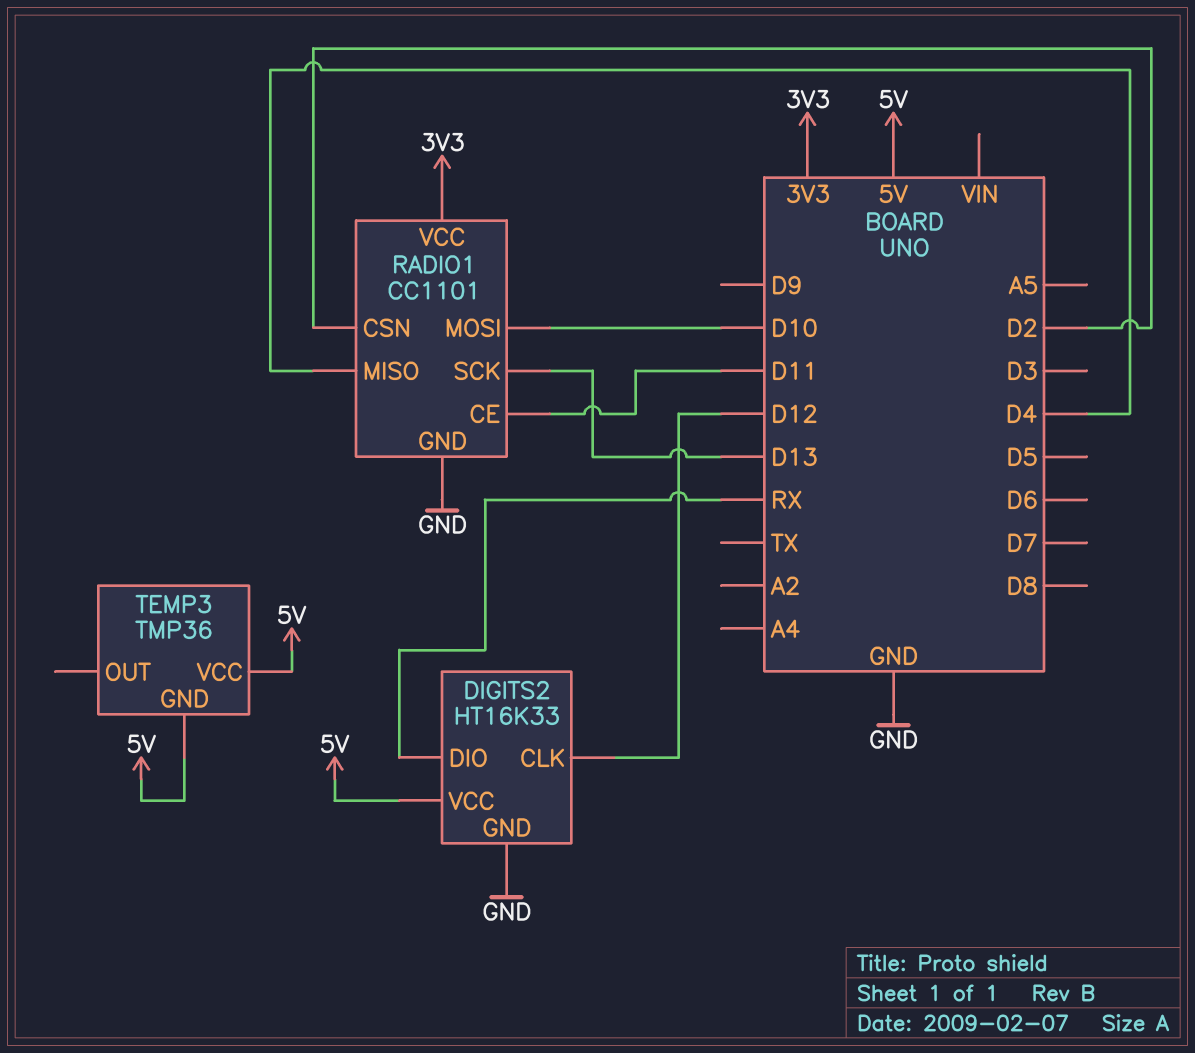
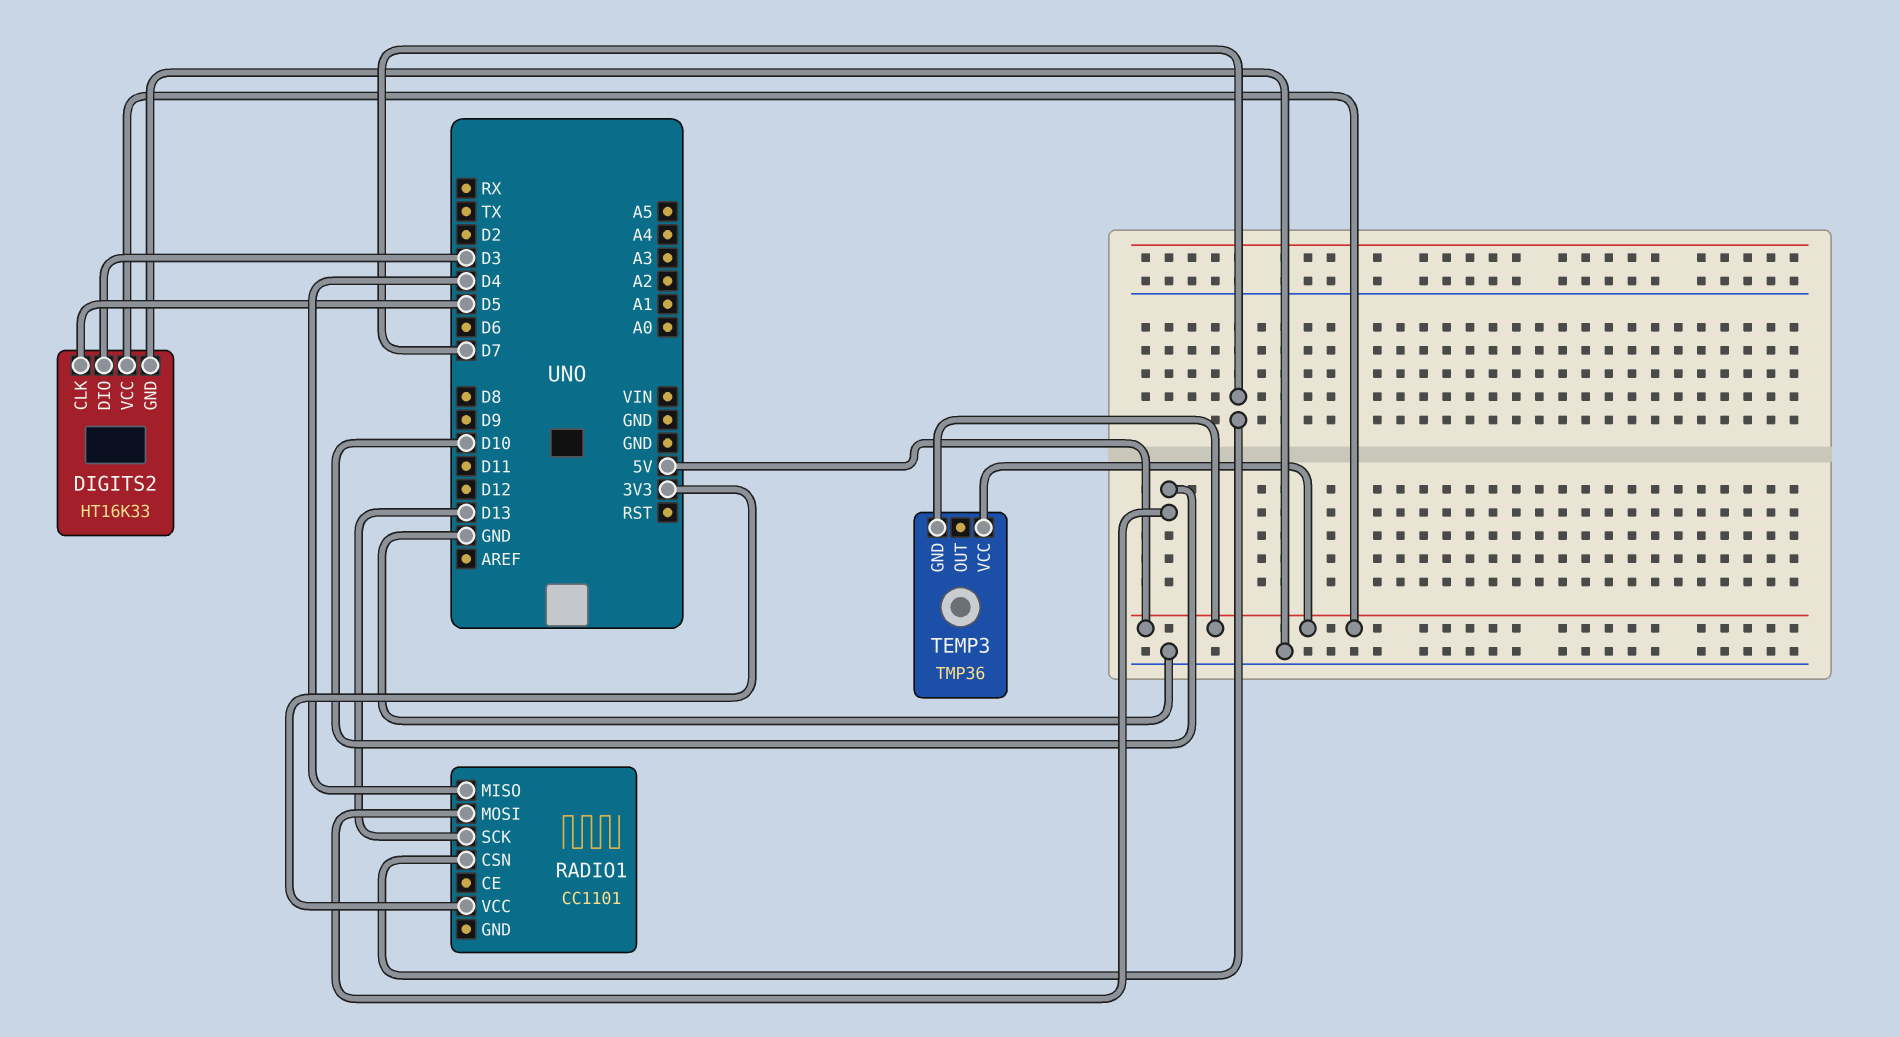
DIGITS2 pin CLK: D12 -> D5
DIGITS2 pin DIO: RX -> D3
RADIO1 pin CE: D11 -> none
RADIO1 pin CSN: D2 -> D7
RADIO1 pin GND: GND -> none

